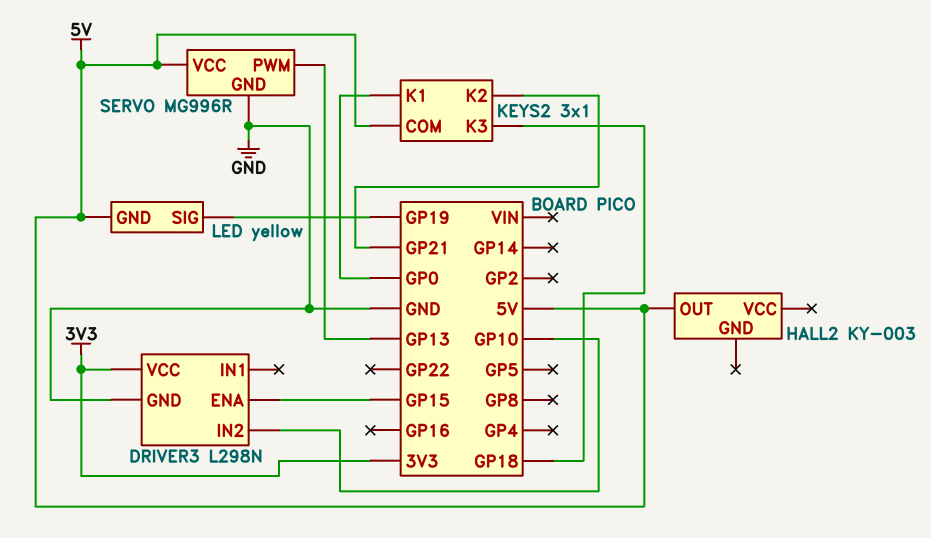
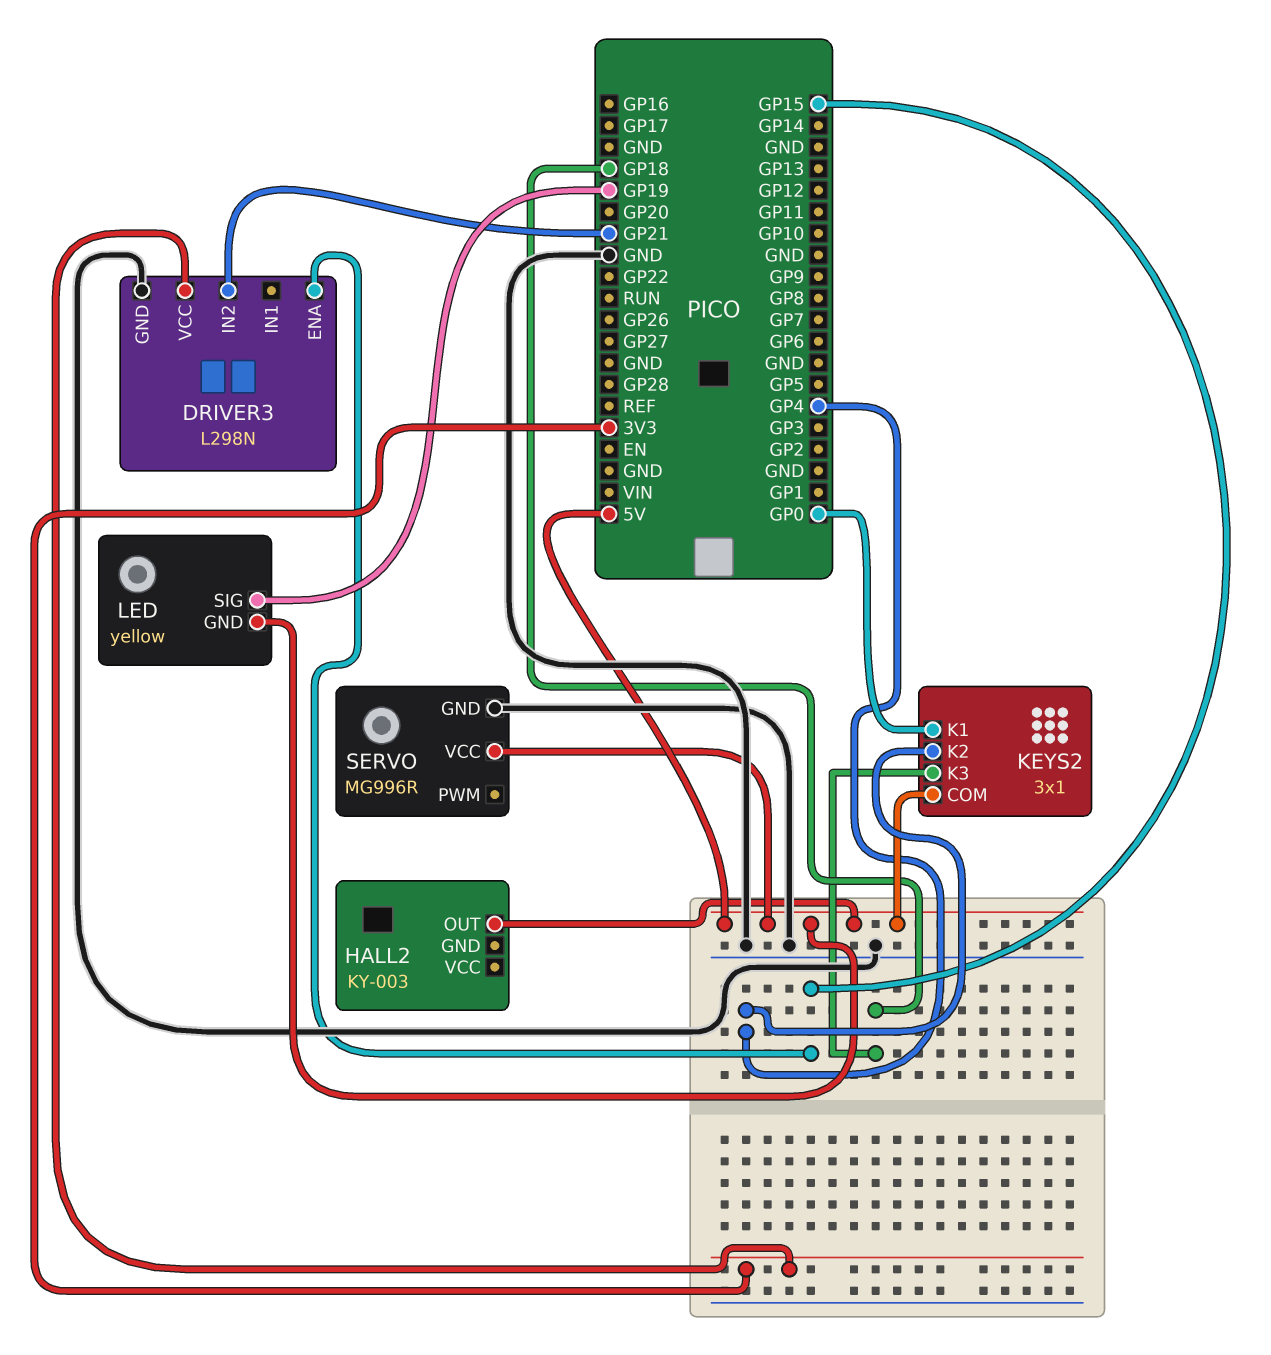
DRIVER3 pin IN2: GP10 -> GP21
KEYS2 pin K2: GP21 -> GP4
SERVO pin PWM: GP13 -> none

